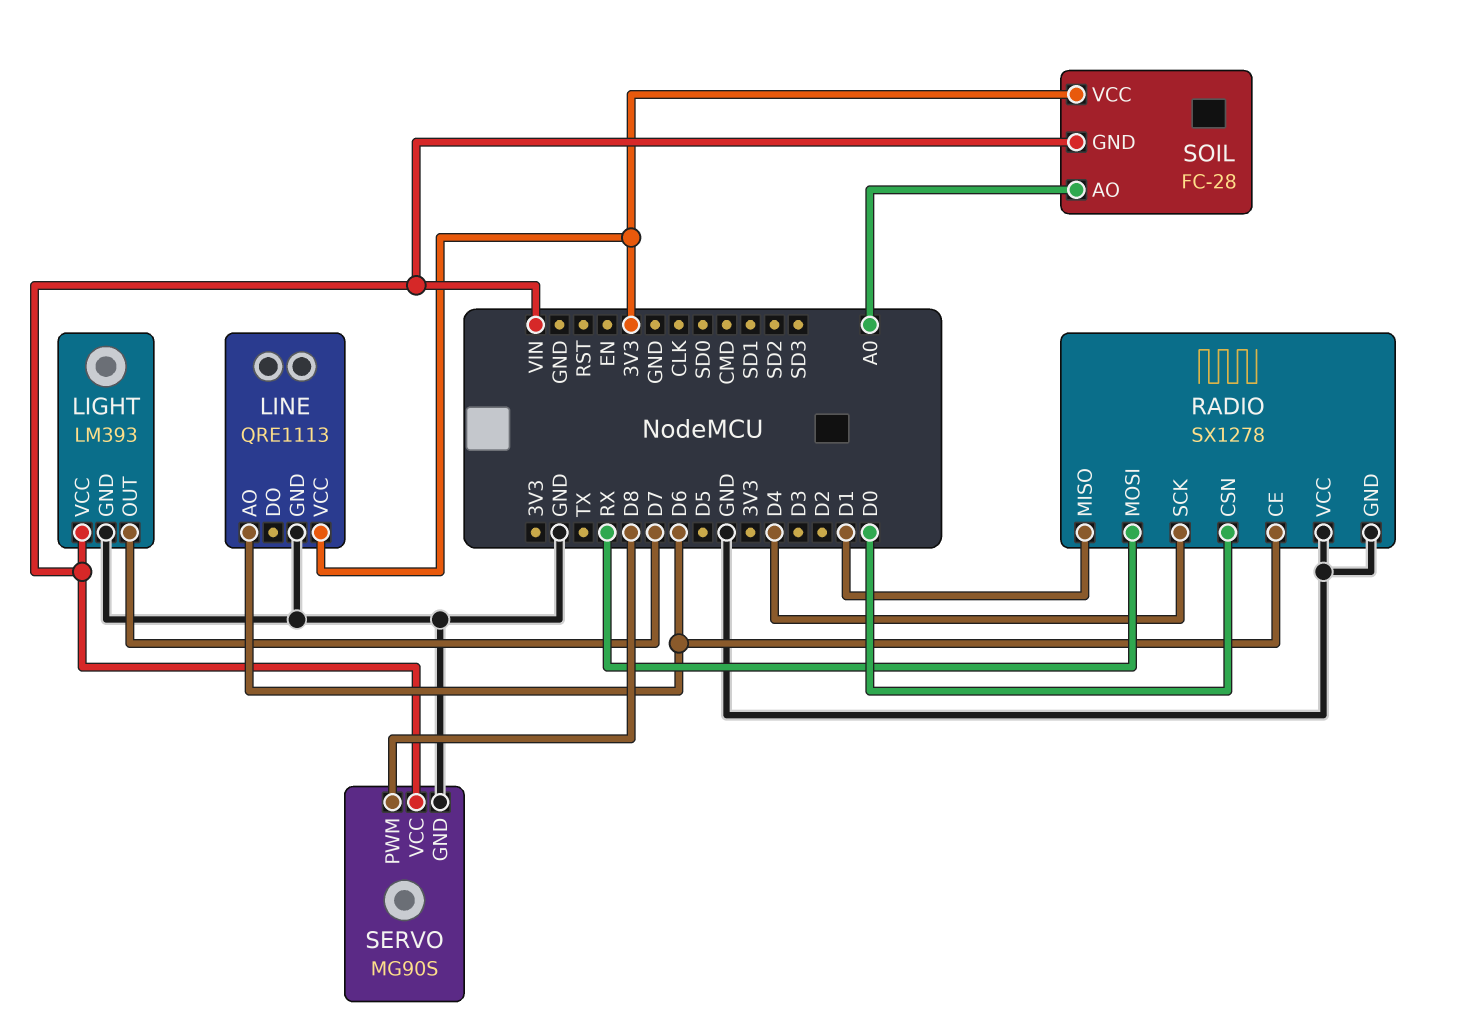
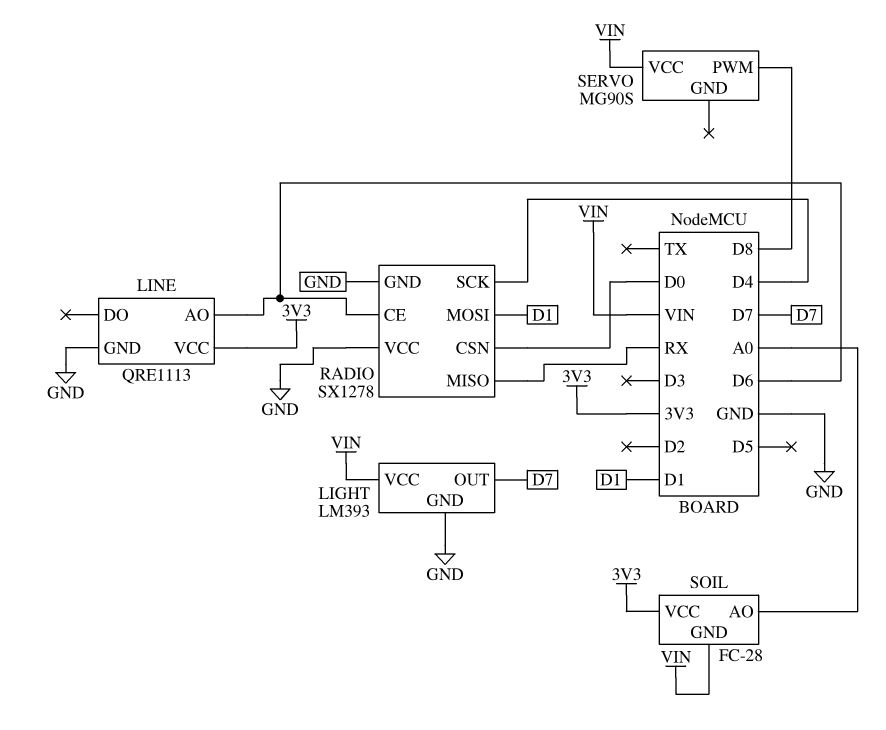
RADIO pin MISO: D1 -> RX
RADIO pin MOSI: RX -> D1
SERVO pin GND: GND -> none

